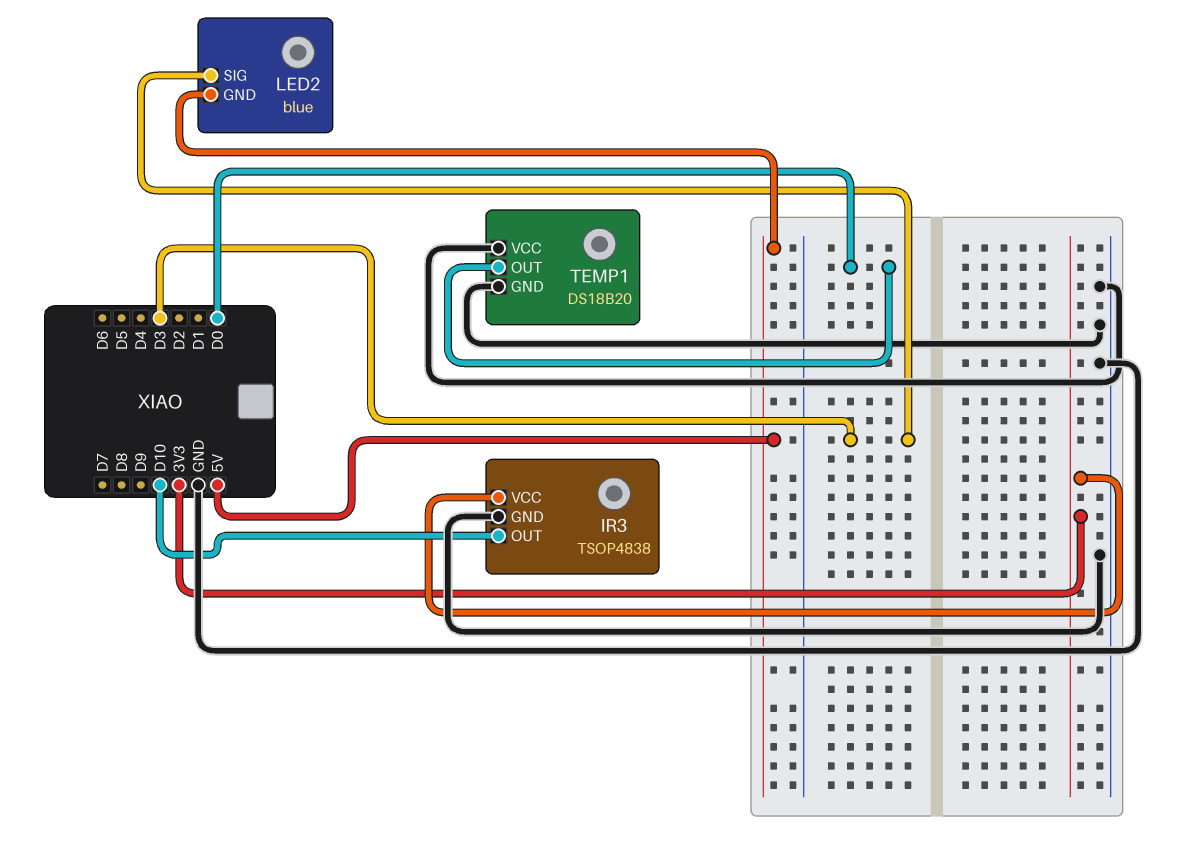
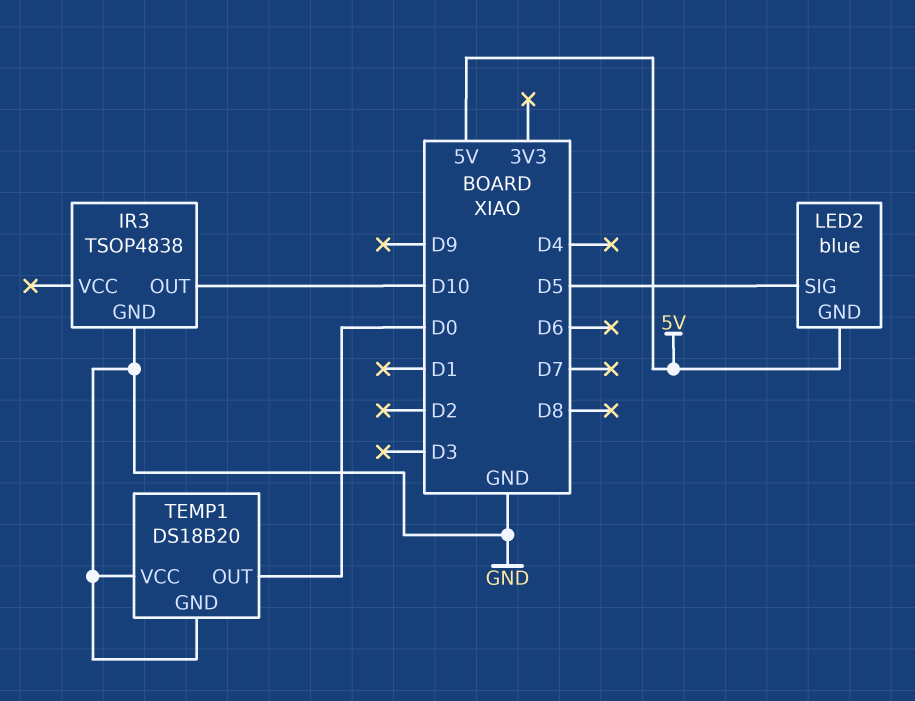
IR3 pin VCC: 3V3 -> none
LED2 pin SIG: D3 -> D5

